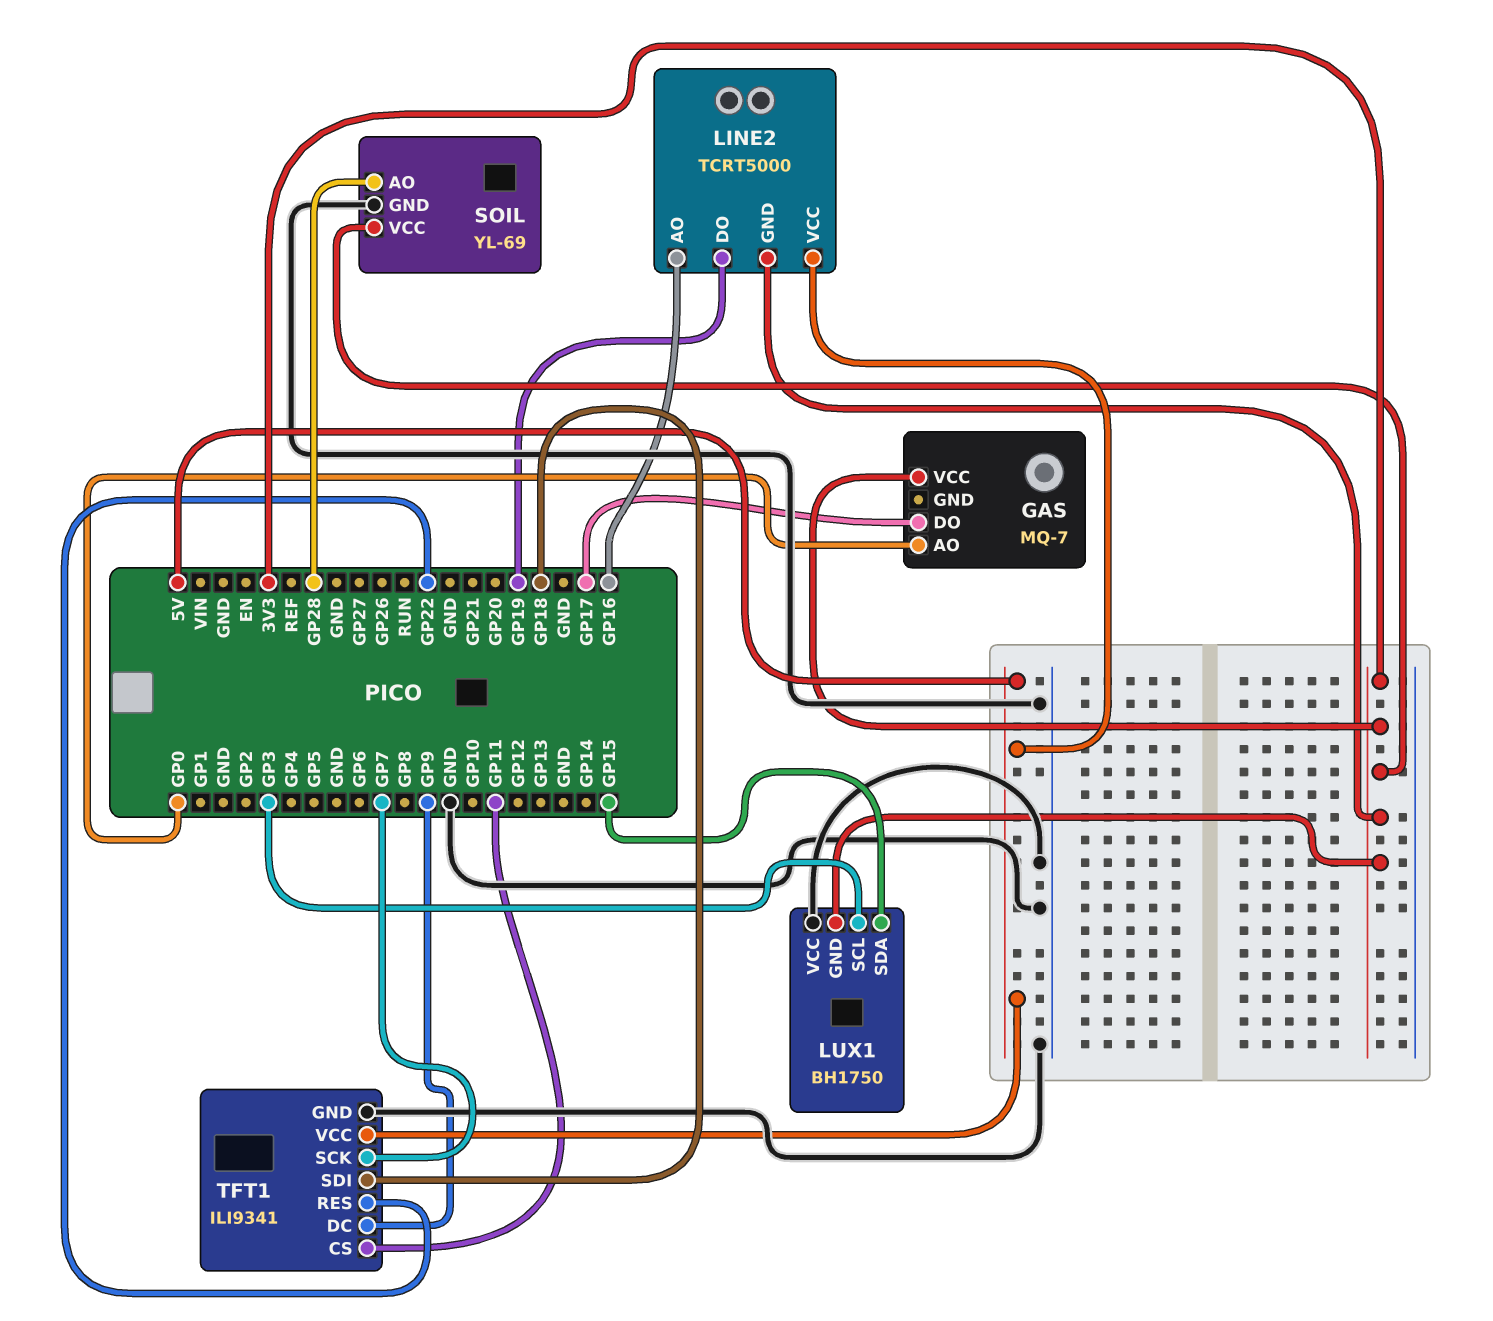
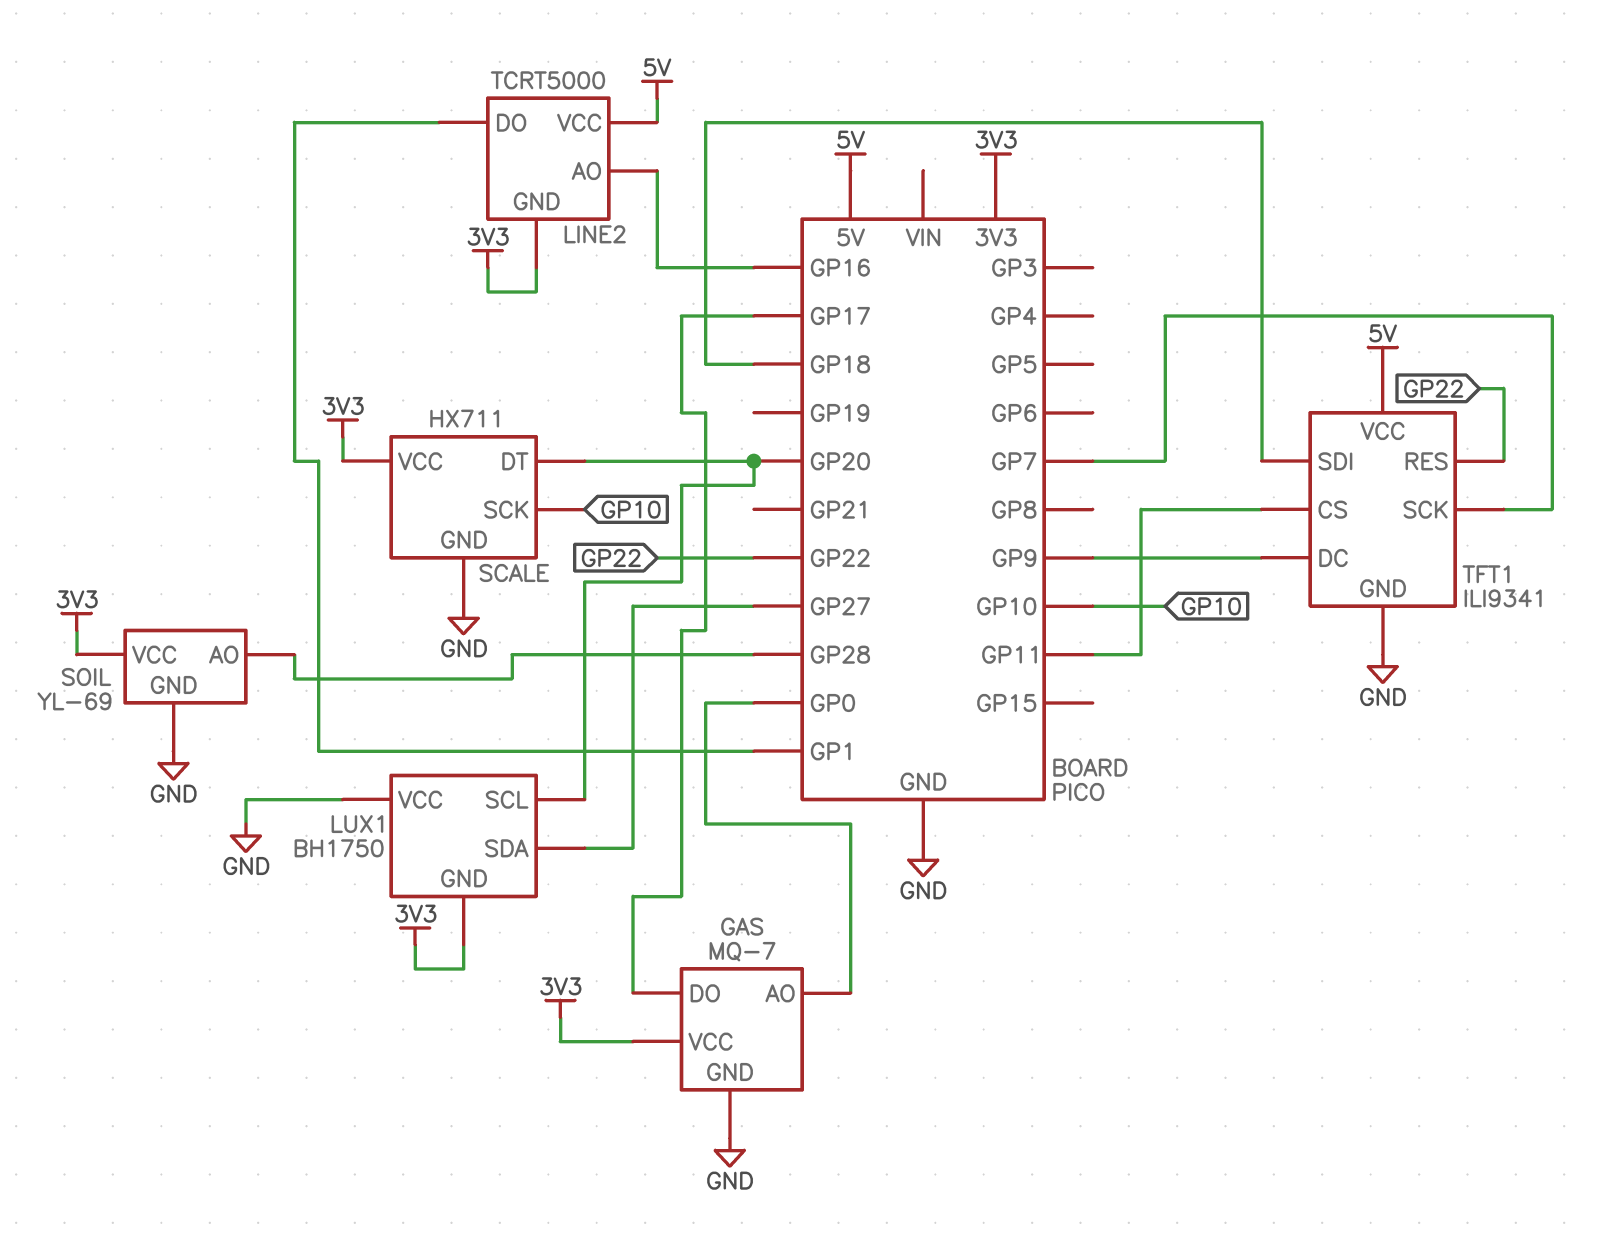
GAS pin GND: none -> GND
LINE2 pin DO: GP19 -> GP1
LUX1 pin SCL: GP3 -> GP20
LUX1 pin SDA: GP15 -> GP27
SCALE: none -> HX711
SCALE pin DT: none -> GP20
SCALE pin GND: none -> GND
SCALE pin SCK: none -> GP10
SCALE pin VCC: none -> 3V3

